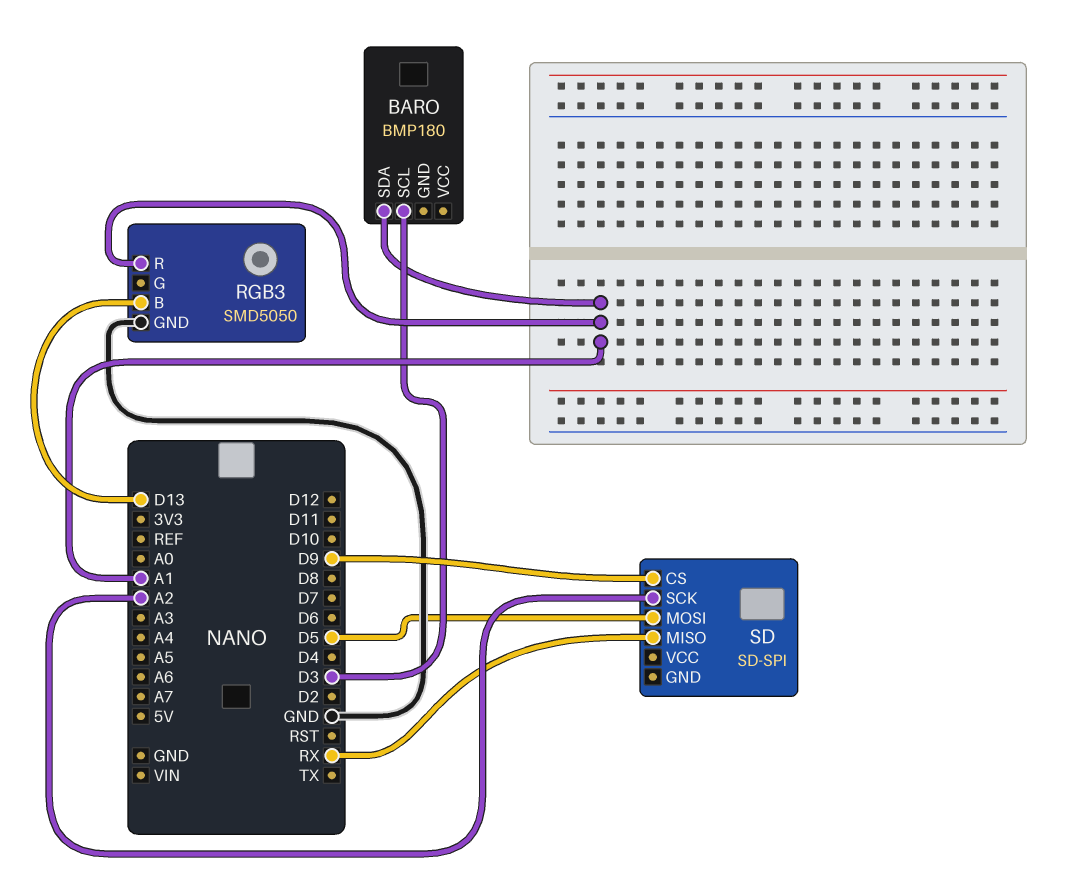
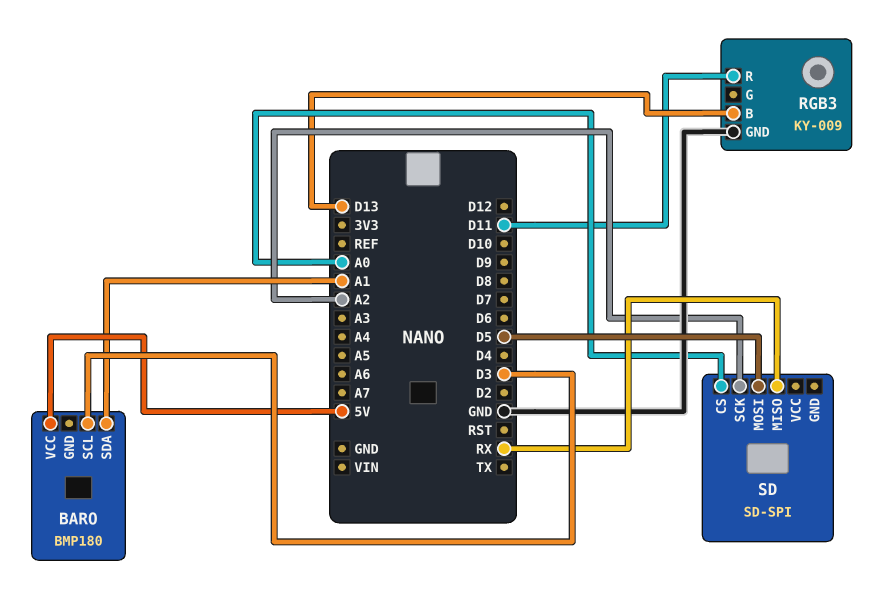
BARO pin VCC: none -> 5V
RGB3: SMD5050 -> KY-009
RGB3 pin R: A1 -> D11
SD pin CS: D9 -> A0

